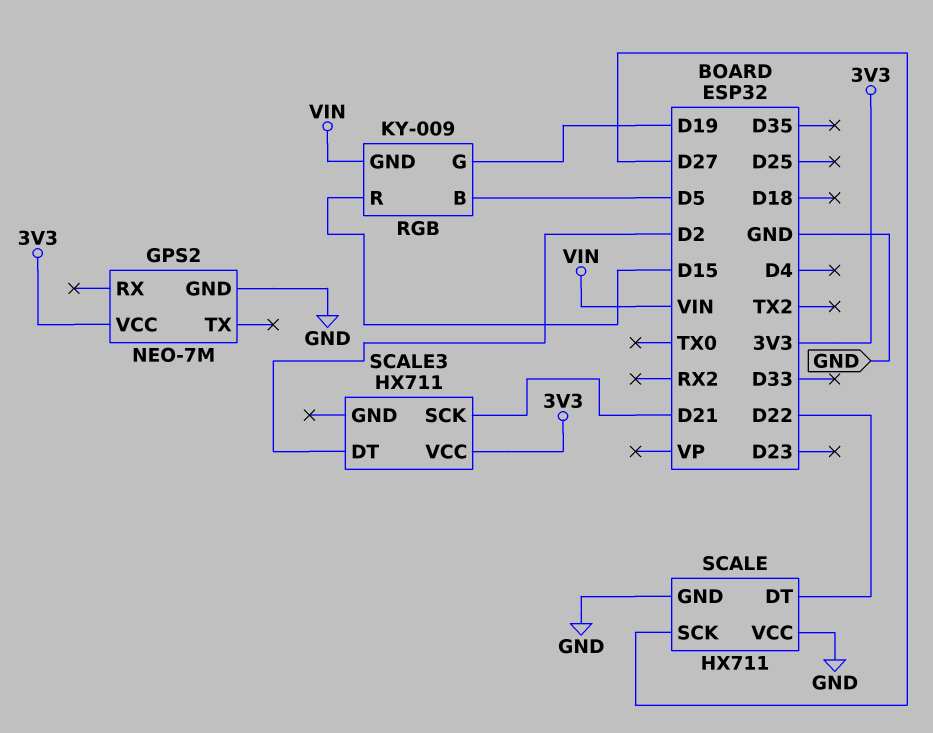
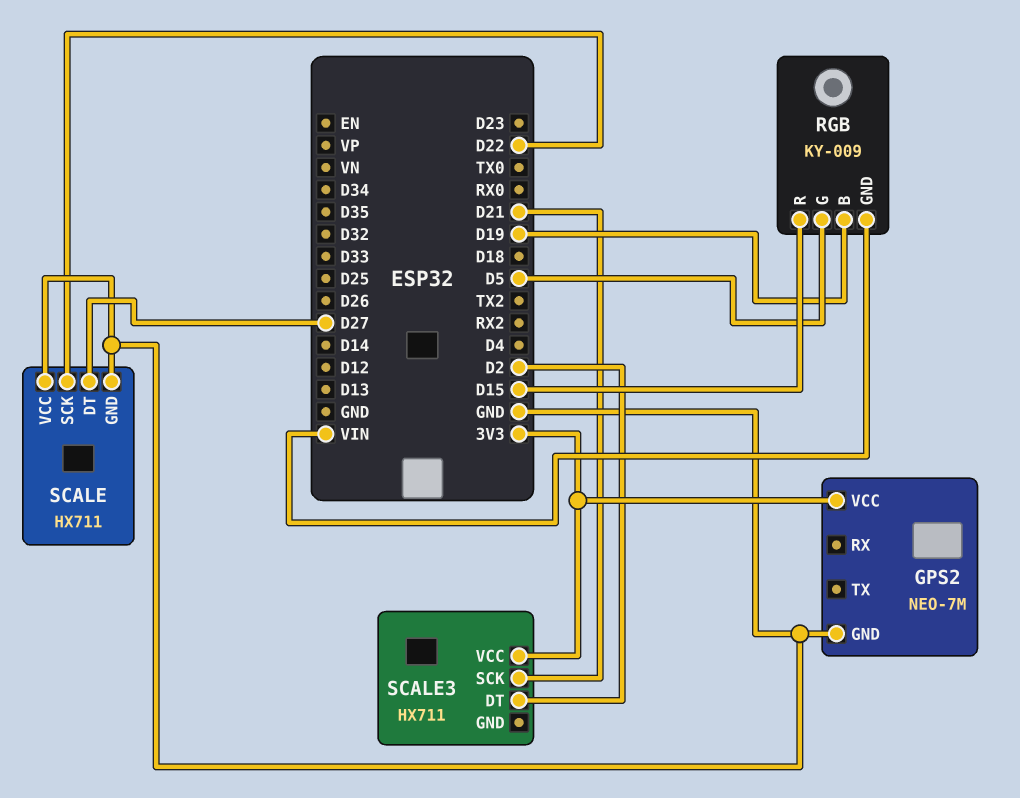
RGB pin B: D5 -> D19
RGB pin G: D19 -> D5
SCALE pin DT: D22 -> D27
SCALE pin SCK: D27 -> D22

